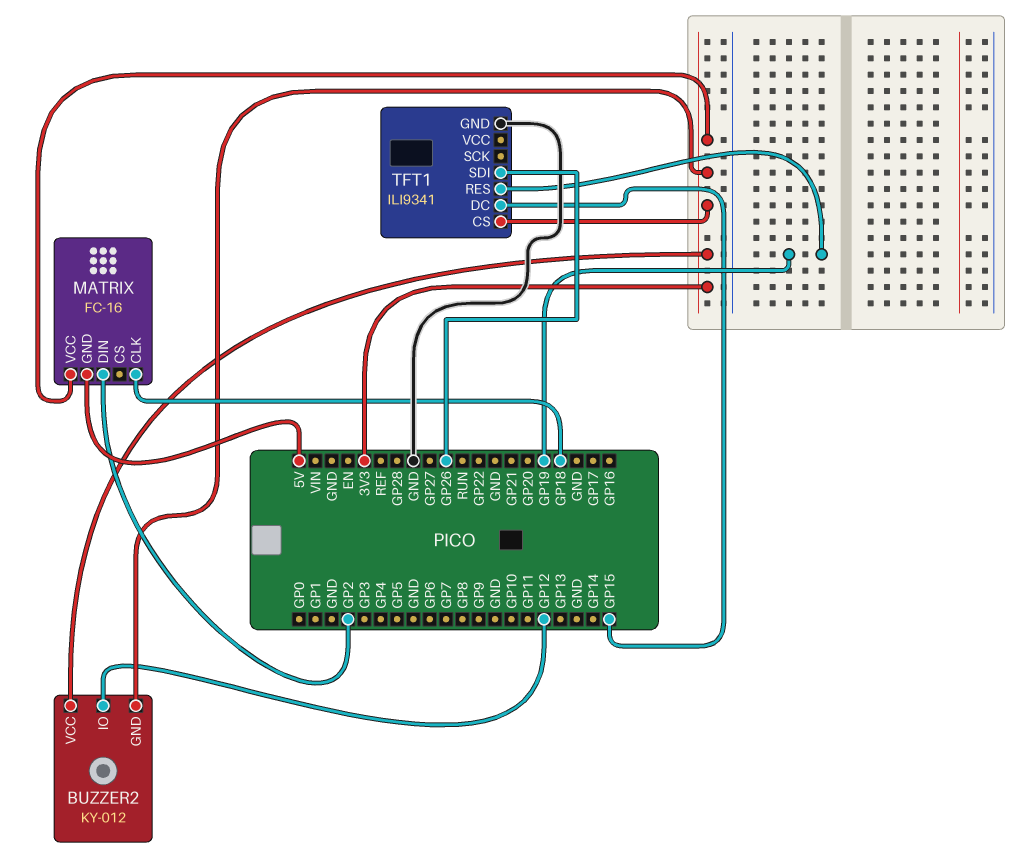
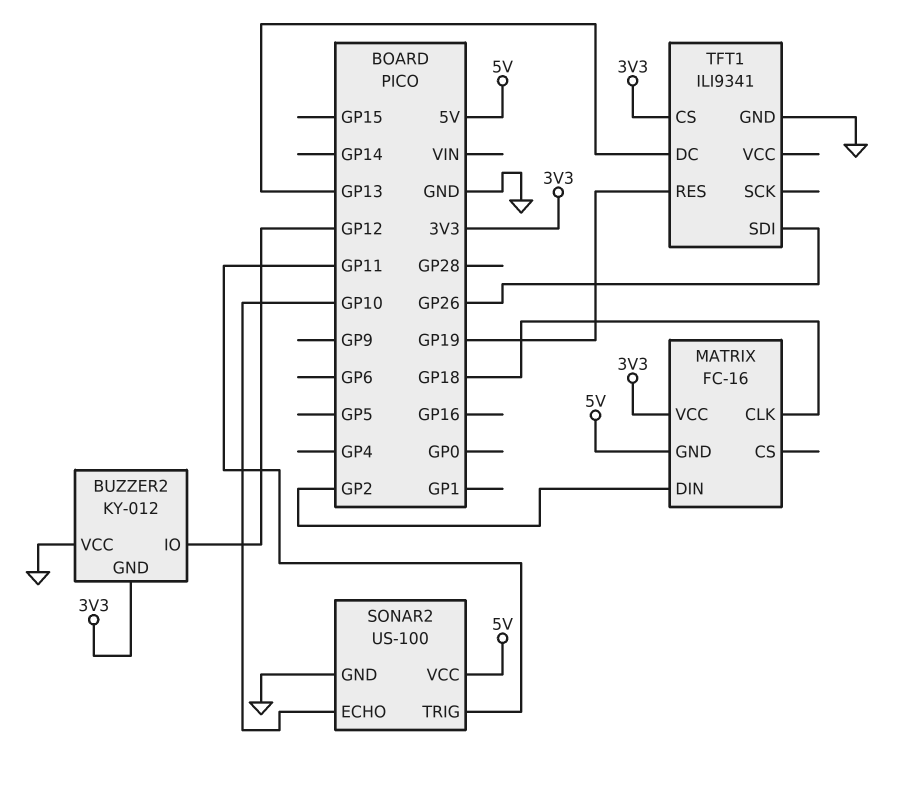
BUZZER2 pin VCC: 3V3 -> GND
SONAR2: none -> US-100
SONAR2 pin ECHO: none -> GP10
SONAR2 pin GND: none -> GND
SONAR2 pin TRIG: none -> GP11
SONAR2 pin VCC: none -> 5V
TFT1 pin DC: GP15 -> GP13

